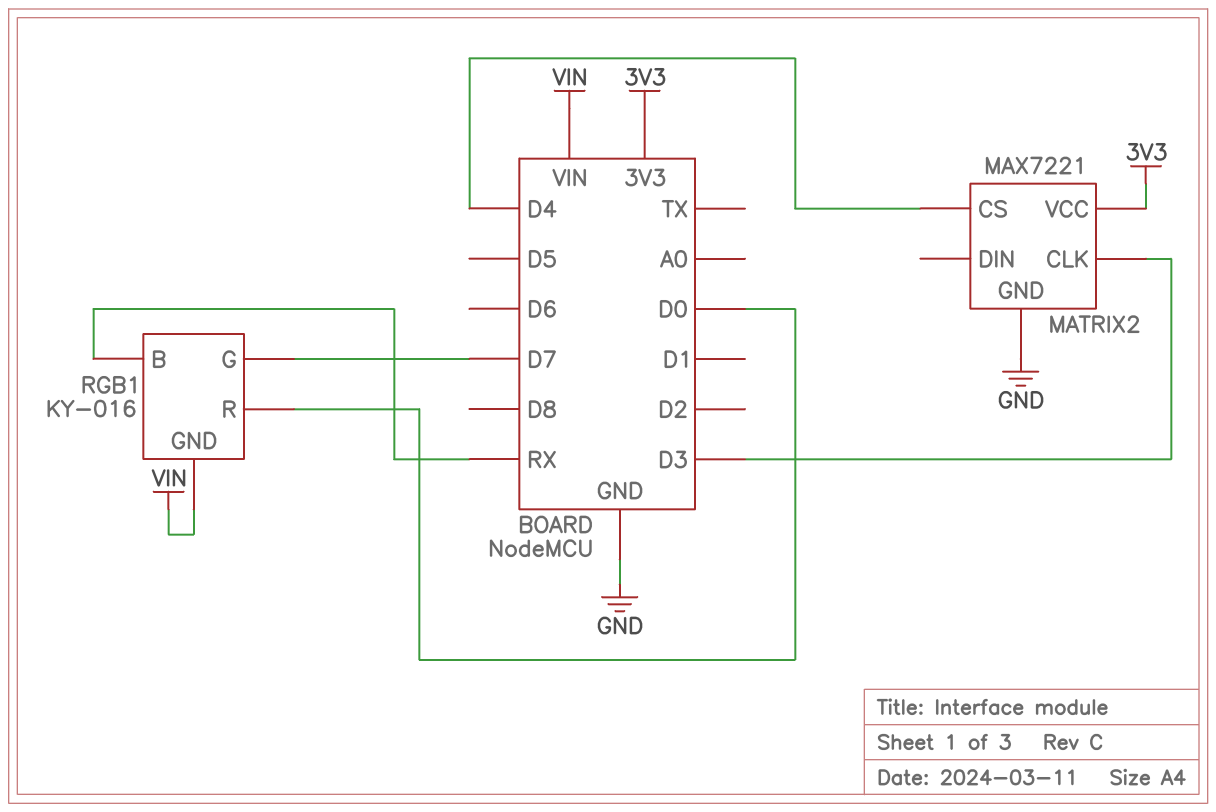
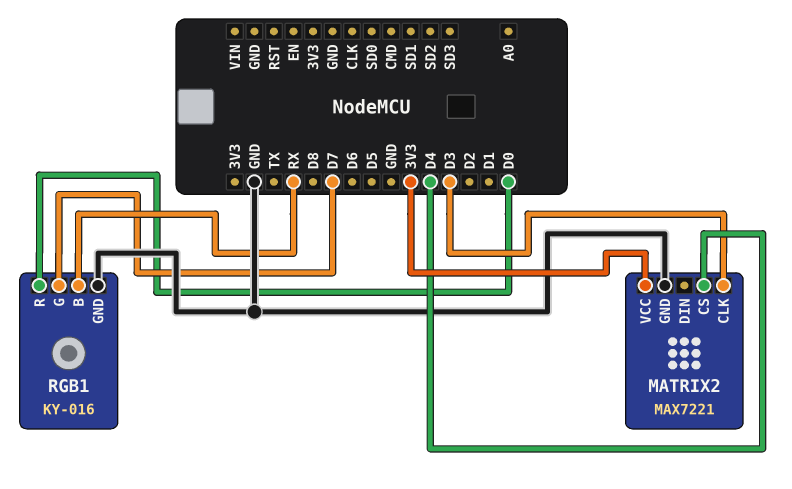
RGB1 pin GND: VIN -> GND

